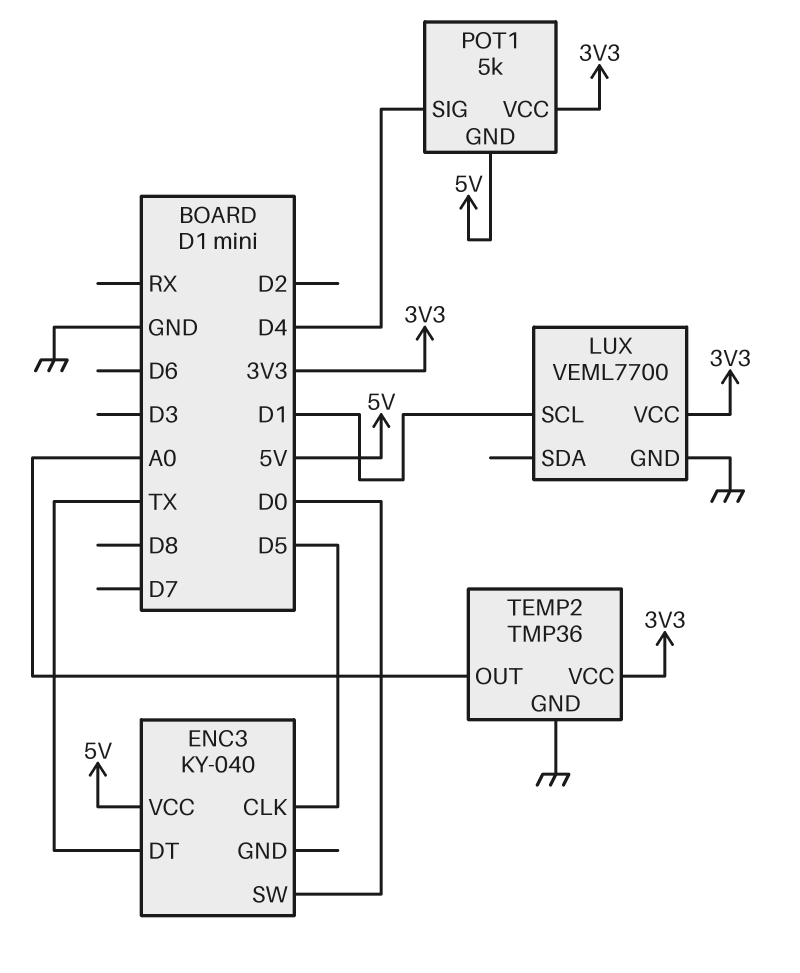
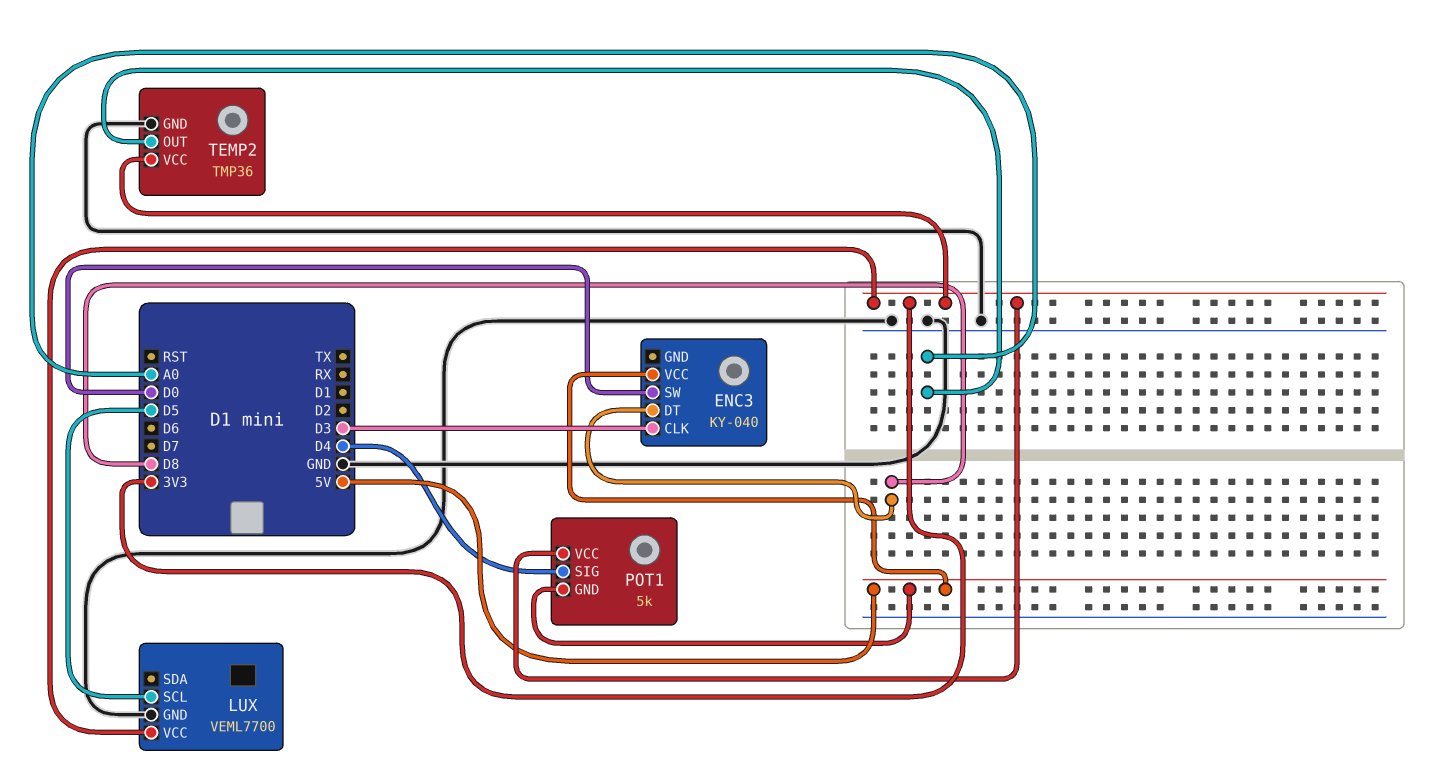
ENC3 pin CLK: D5 -> D3
ENC3 pin DT: TX -> D8
LUX pin SCL: D1 -> D5

